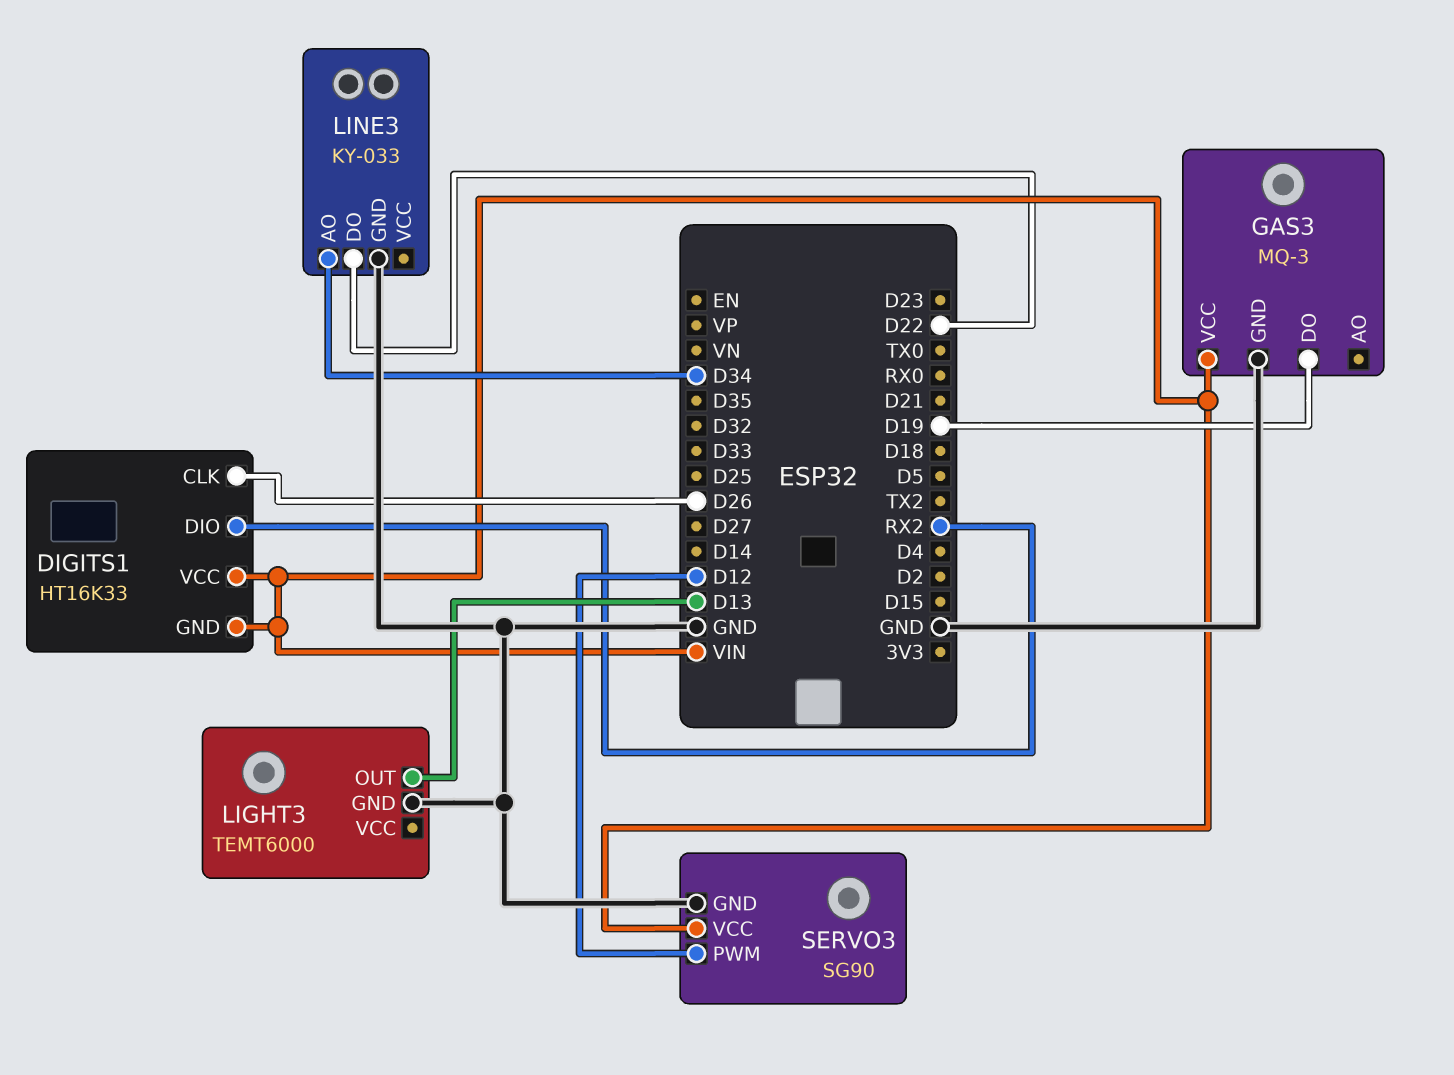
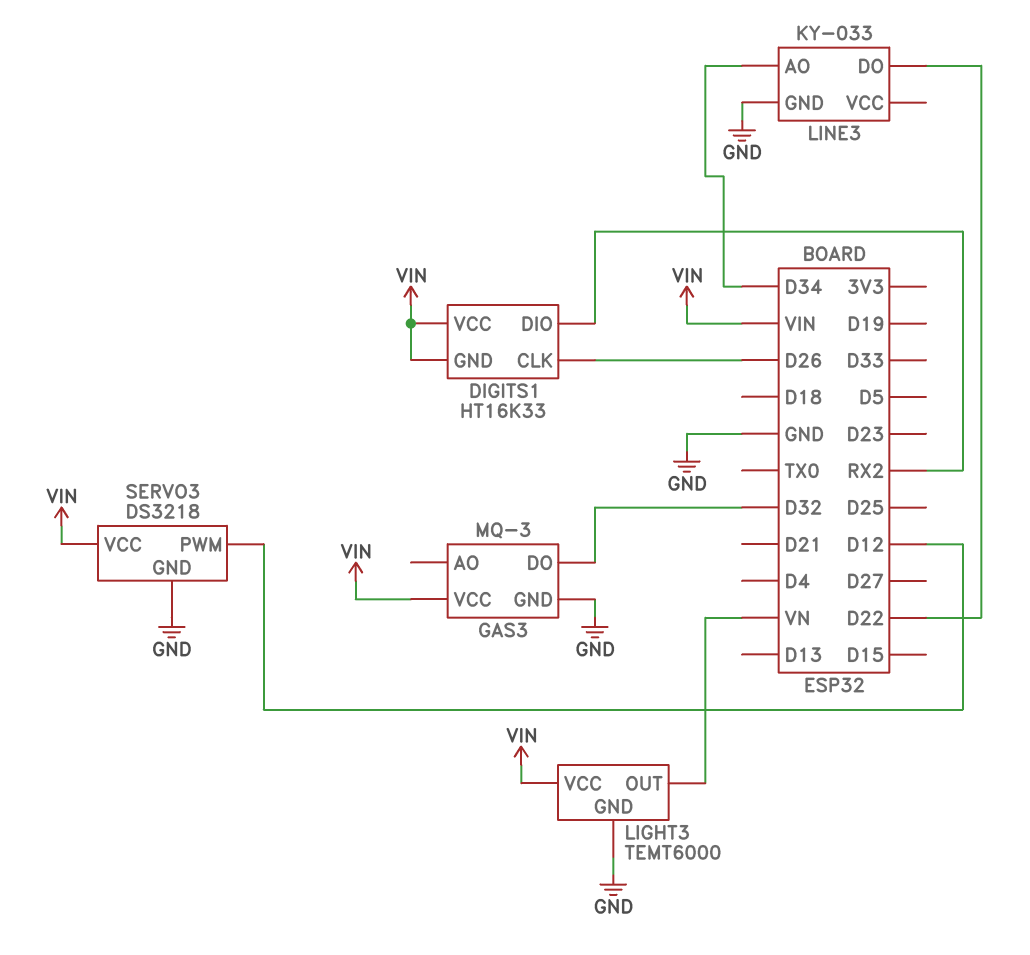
GAS3 pin DO: D19 -> D32
LIGHT3 pin OUT: D13 -> VN
LIGHT3 pin VCC: none -> VIN
SERVO3: SG90 -> DS3218

